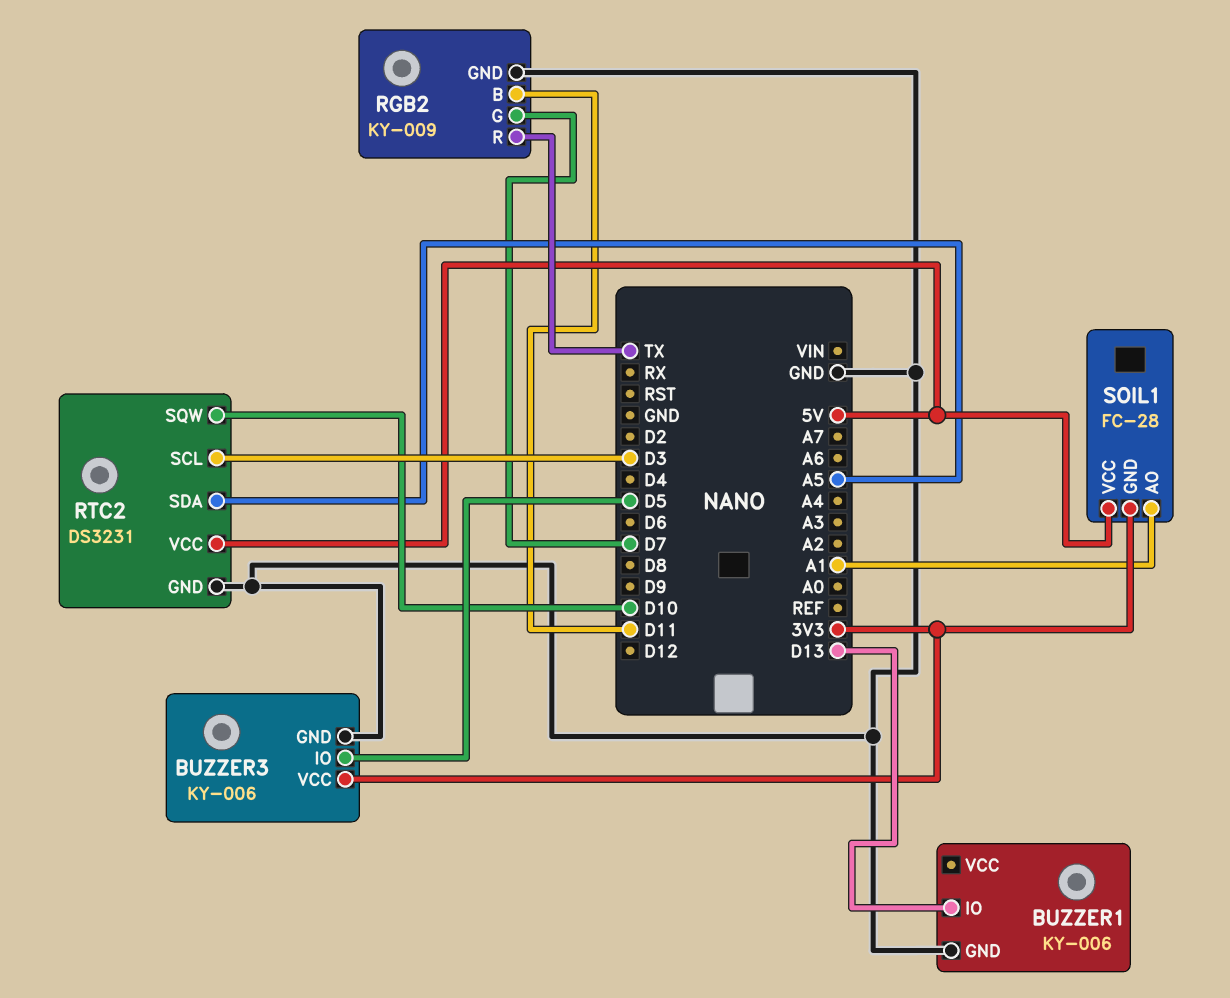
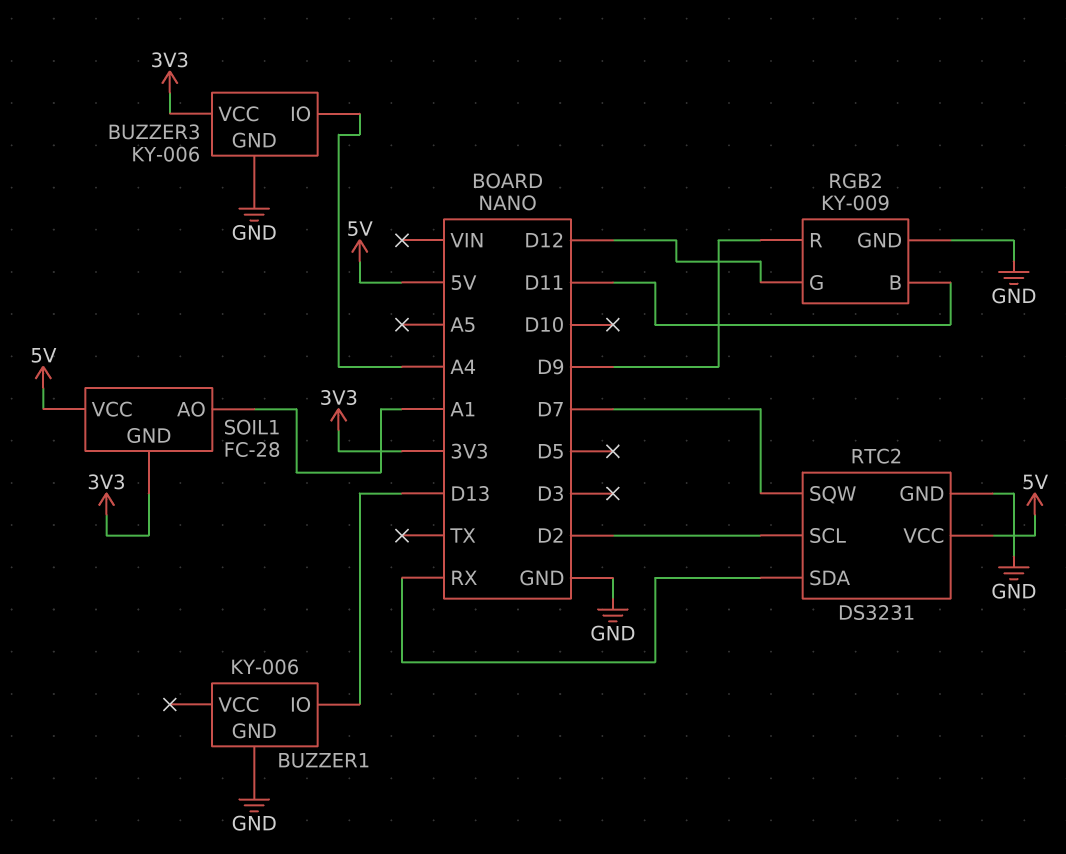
BUZZER3 pin IO: D5 -> A4
RGB2 pin G: D7 -> D12
RGB2 pin R: TX -> D9
RTC2 pin SCL: D3 -> D2
RTC2 pin SDA: A5 -> RX
RTC2 pin SQW: D10 -> D7

